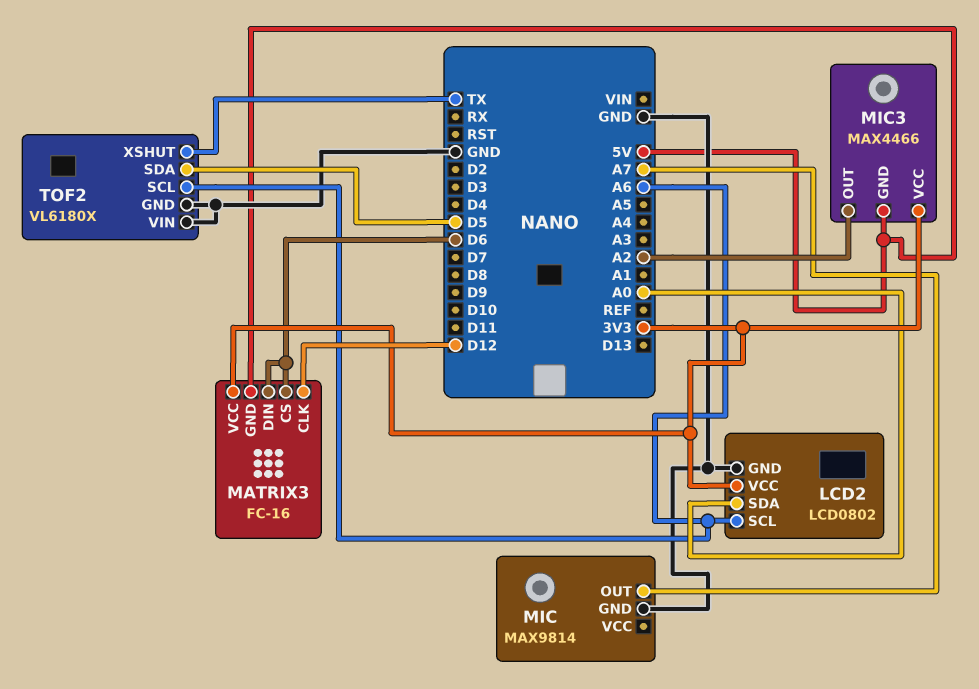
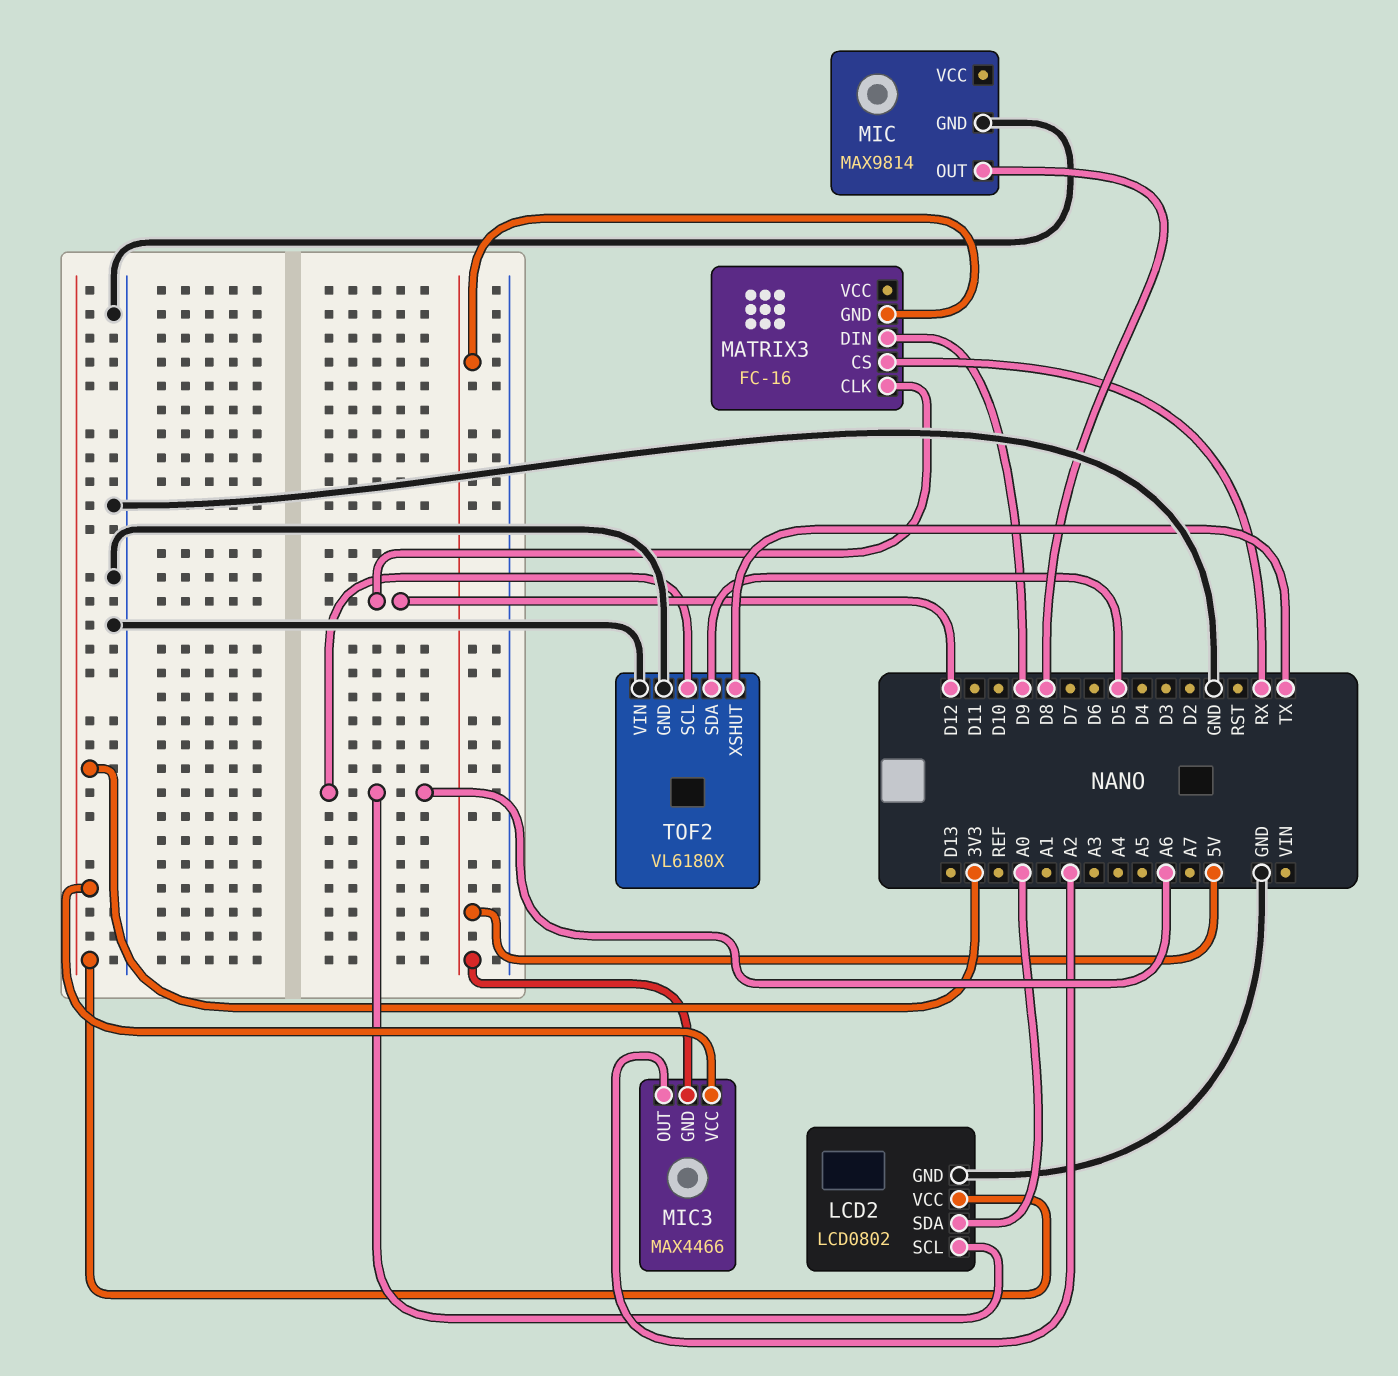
MATRIX3 pin CS: D6 -> RX
MATRIX3 pin DIN: D6 -> D9
MATRIX3 pin VCC: 3V3 -> none
MIC pin OUT: A7 -> D8

